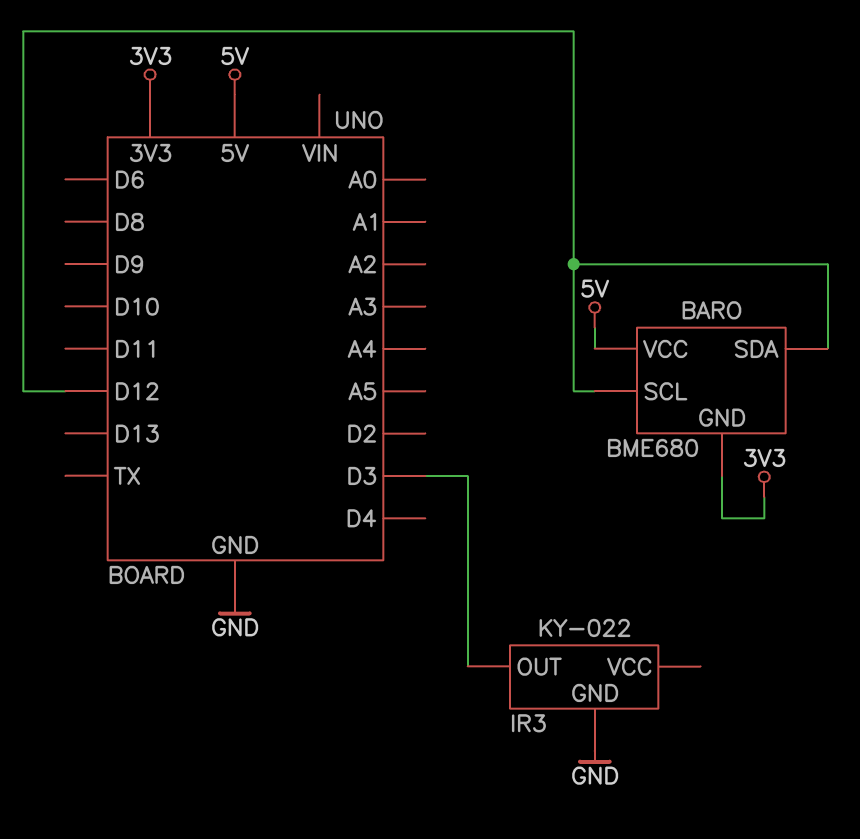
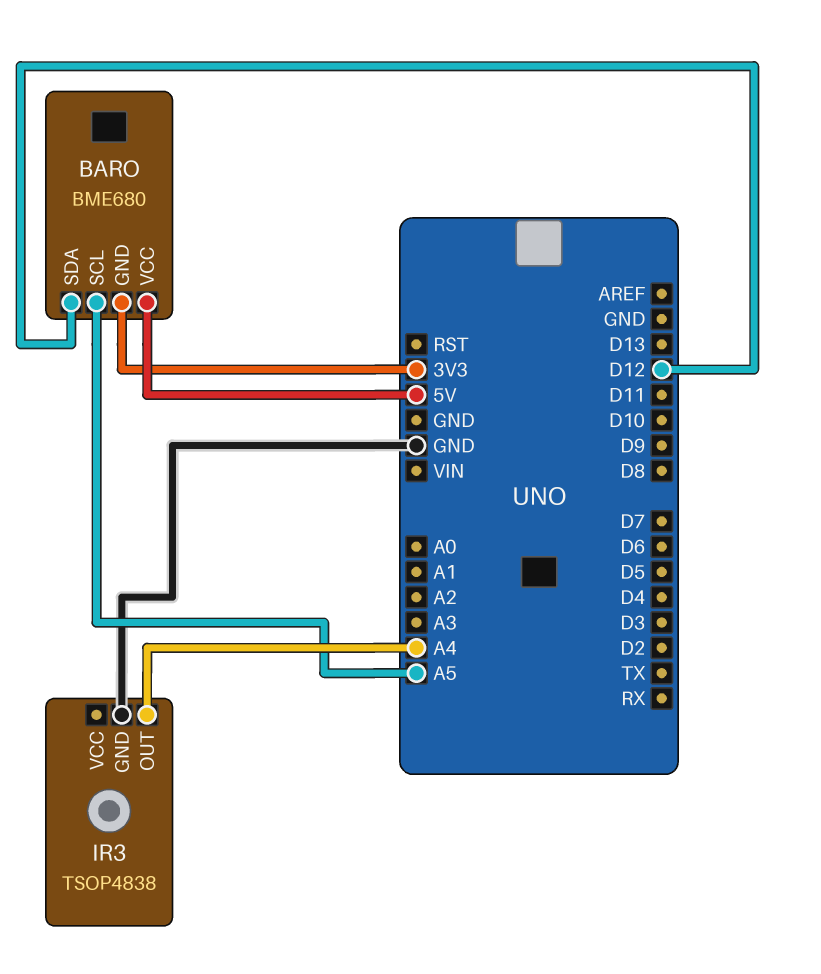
BARO pin SCL: D12 -> A5
IR3: KY-022 -> TSOP4838
IR3 pin OUT: D3 -> A4

